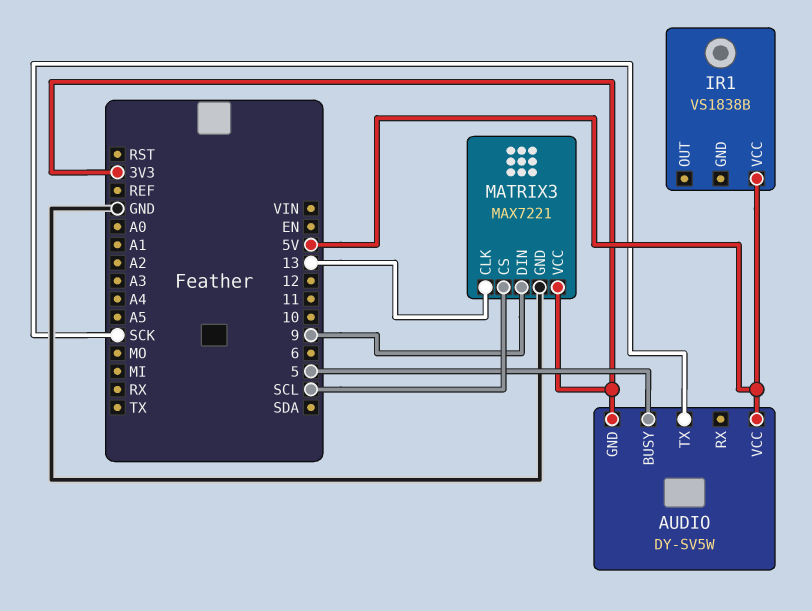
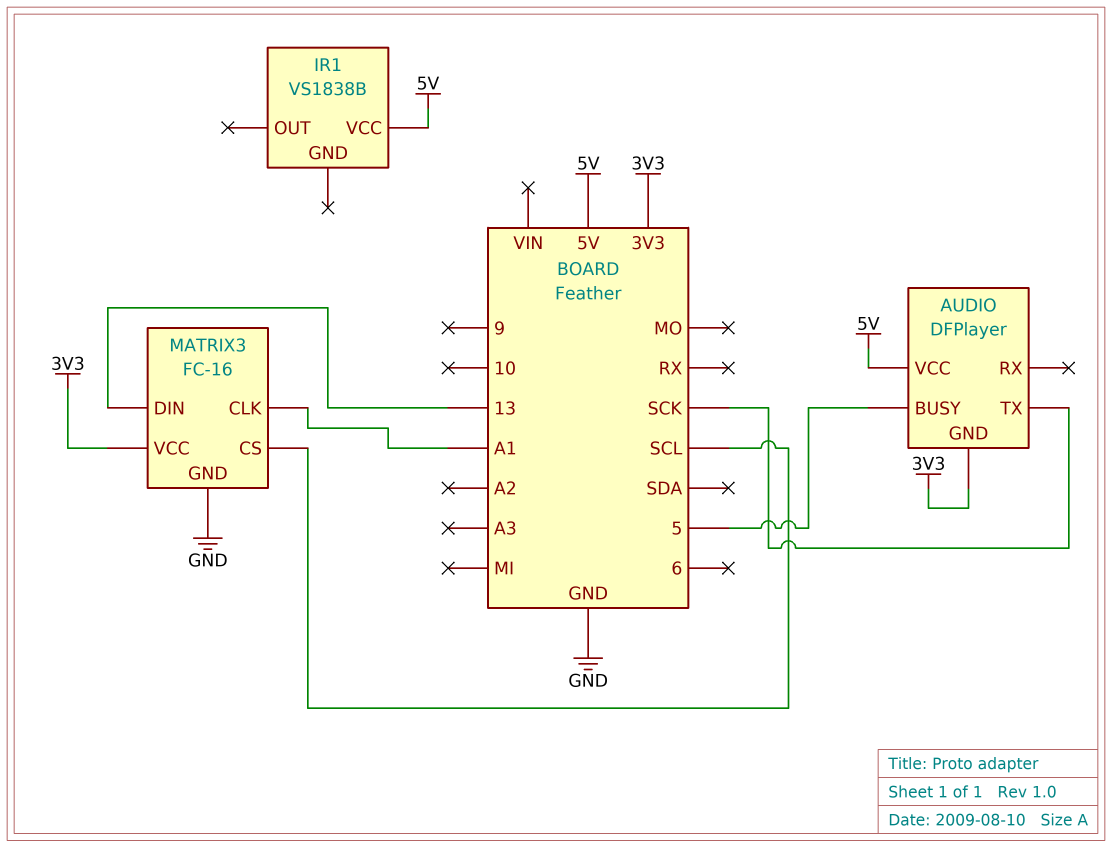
AUDIO: DY-SV5W -> DFPlayer
MATRIX3: MAX7221 -> FC-16
MATRIX3 pin CLK: 13 -> A1
MATRIX3 pin DIN: 9 -> 13

